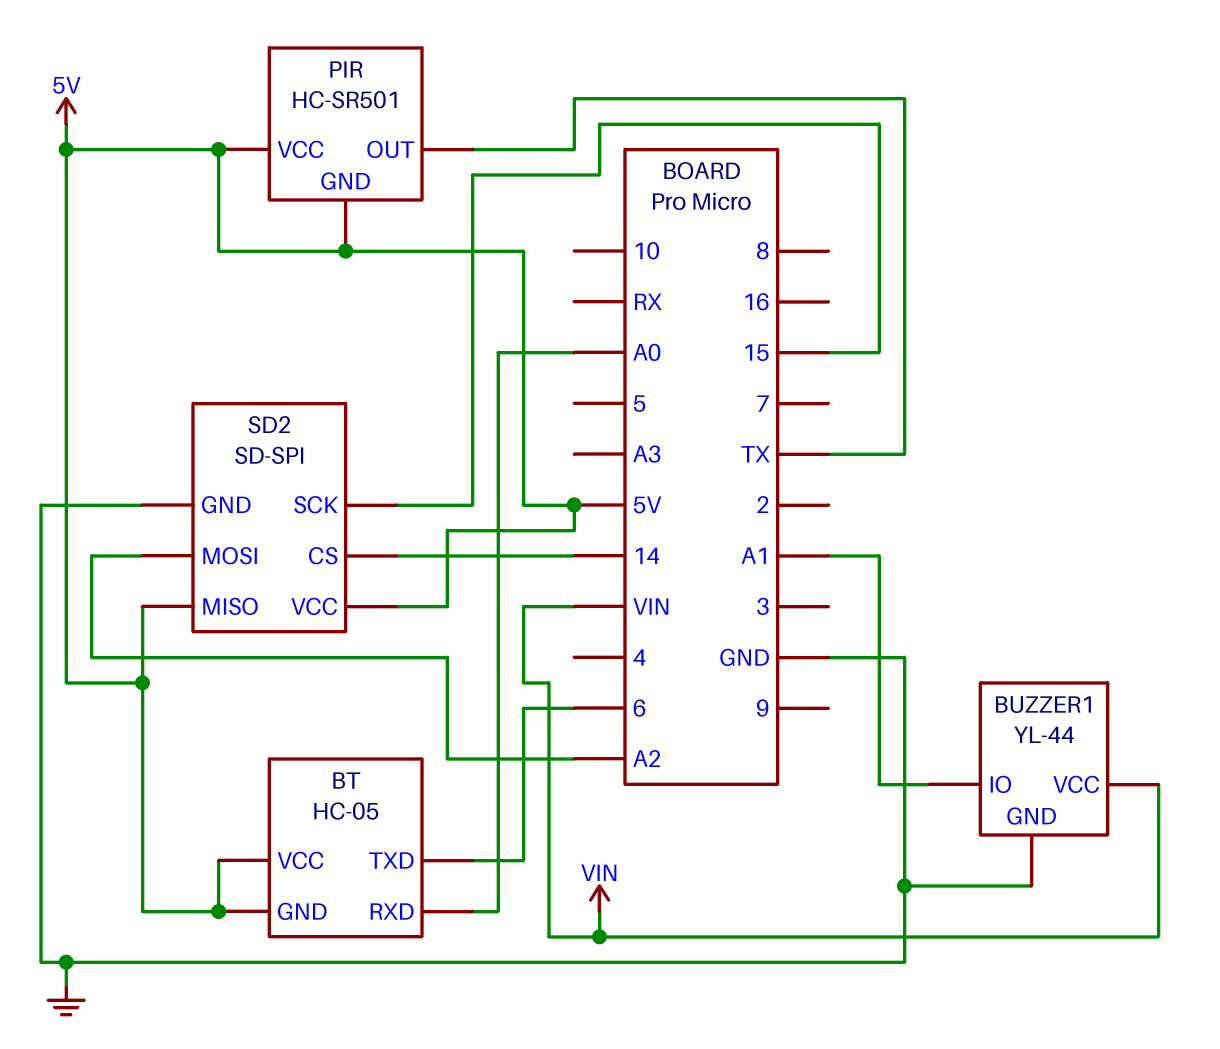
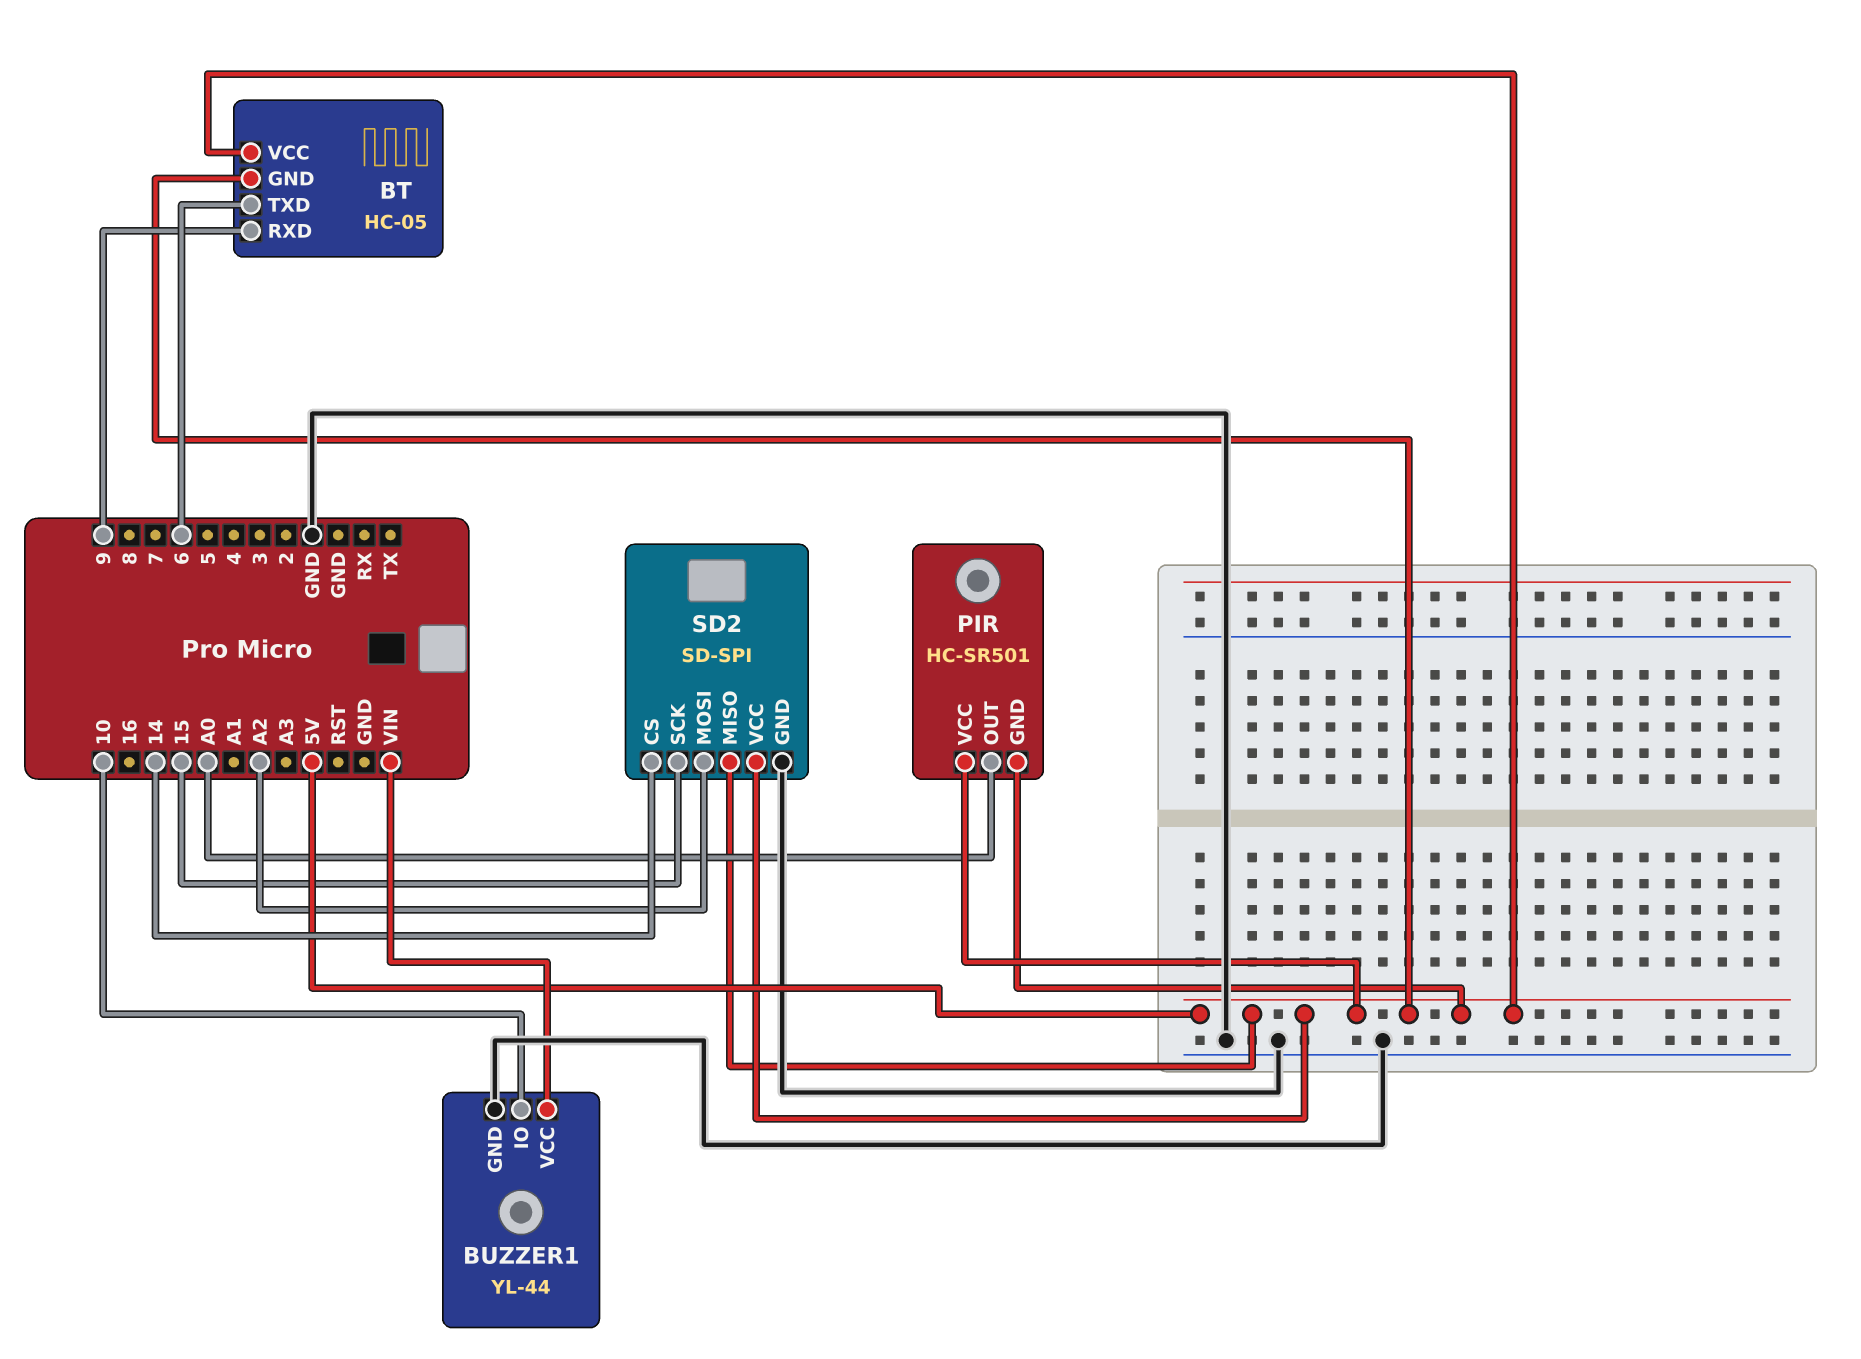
BT pin RXD: A0 -> 9
BUZZER1 pin IO: A1 -> 10
PIR pin OUT: TX -> A0

